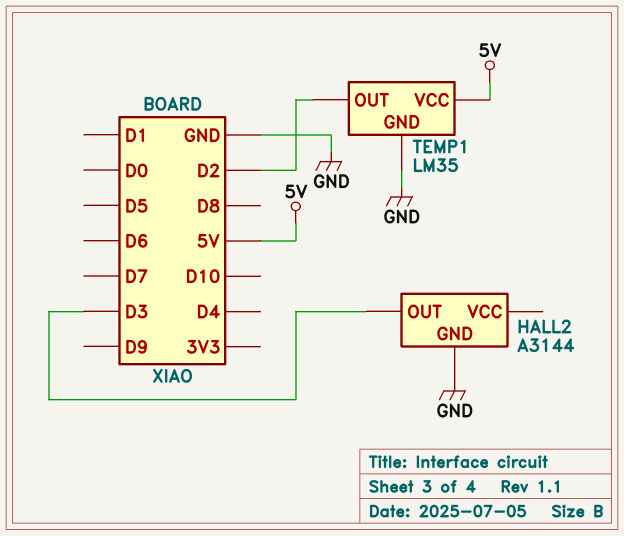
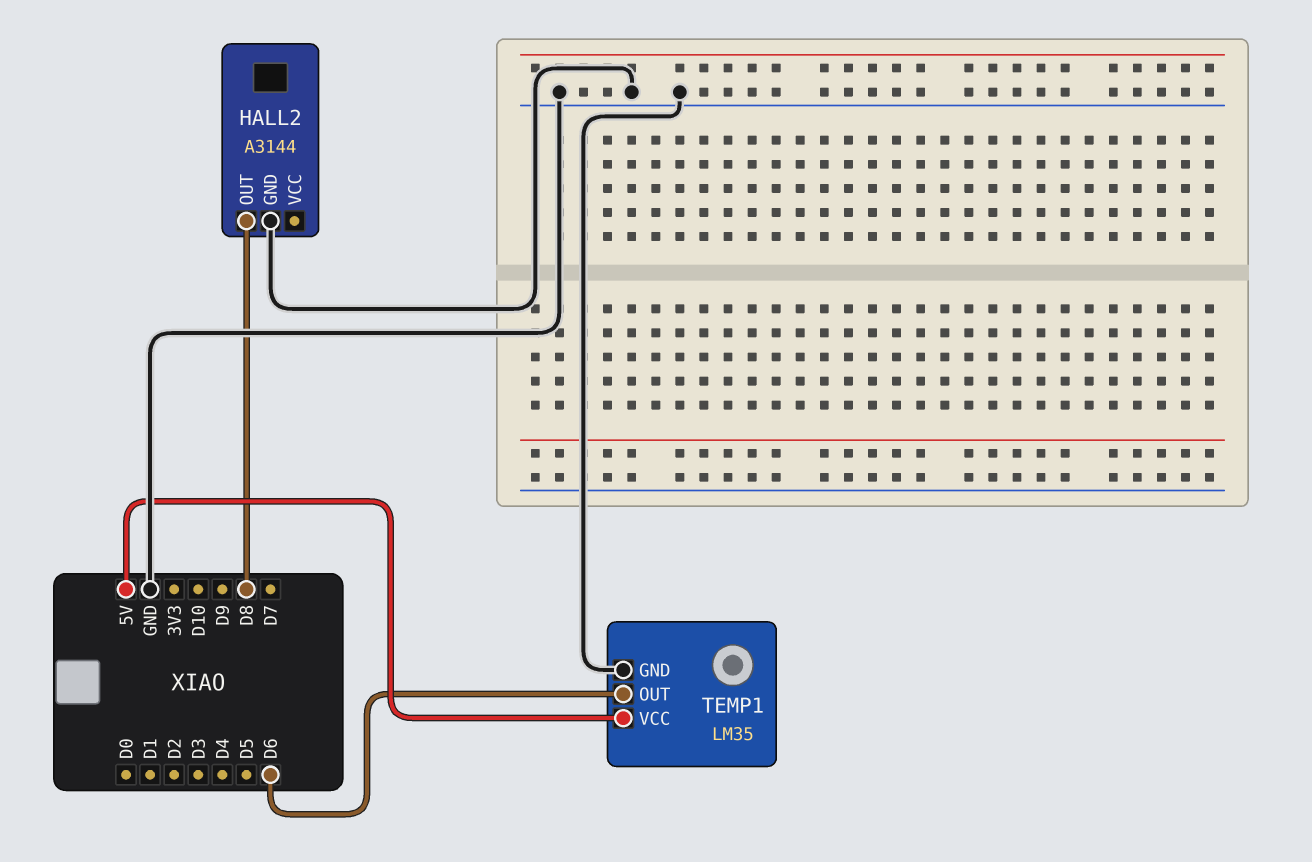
HALL2 pin OUT: D3 -> D8
TEMP1 pin OUT: D2 -> D6

